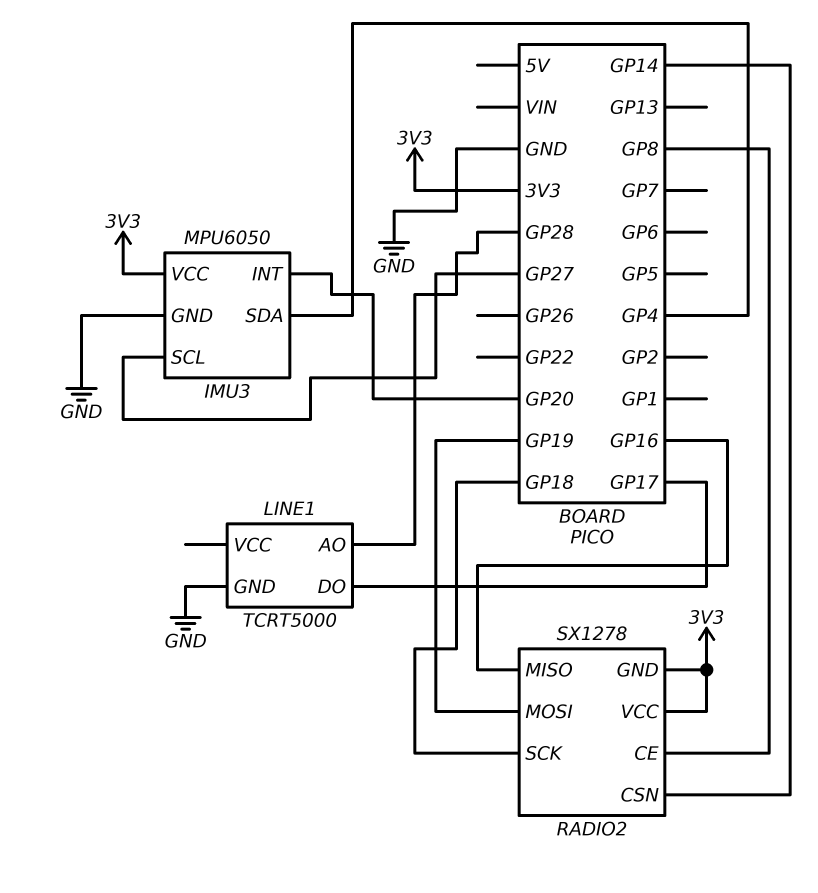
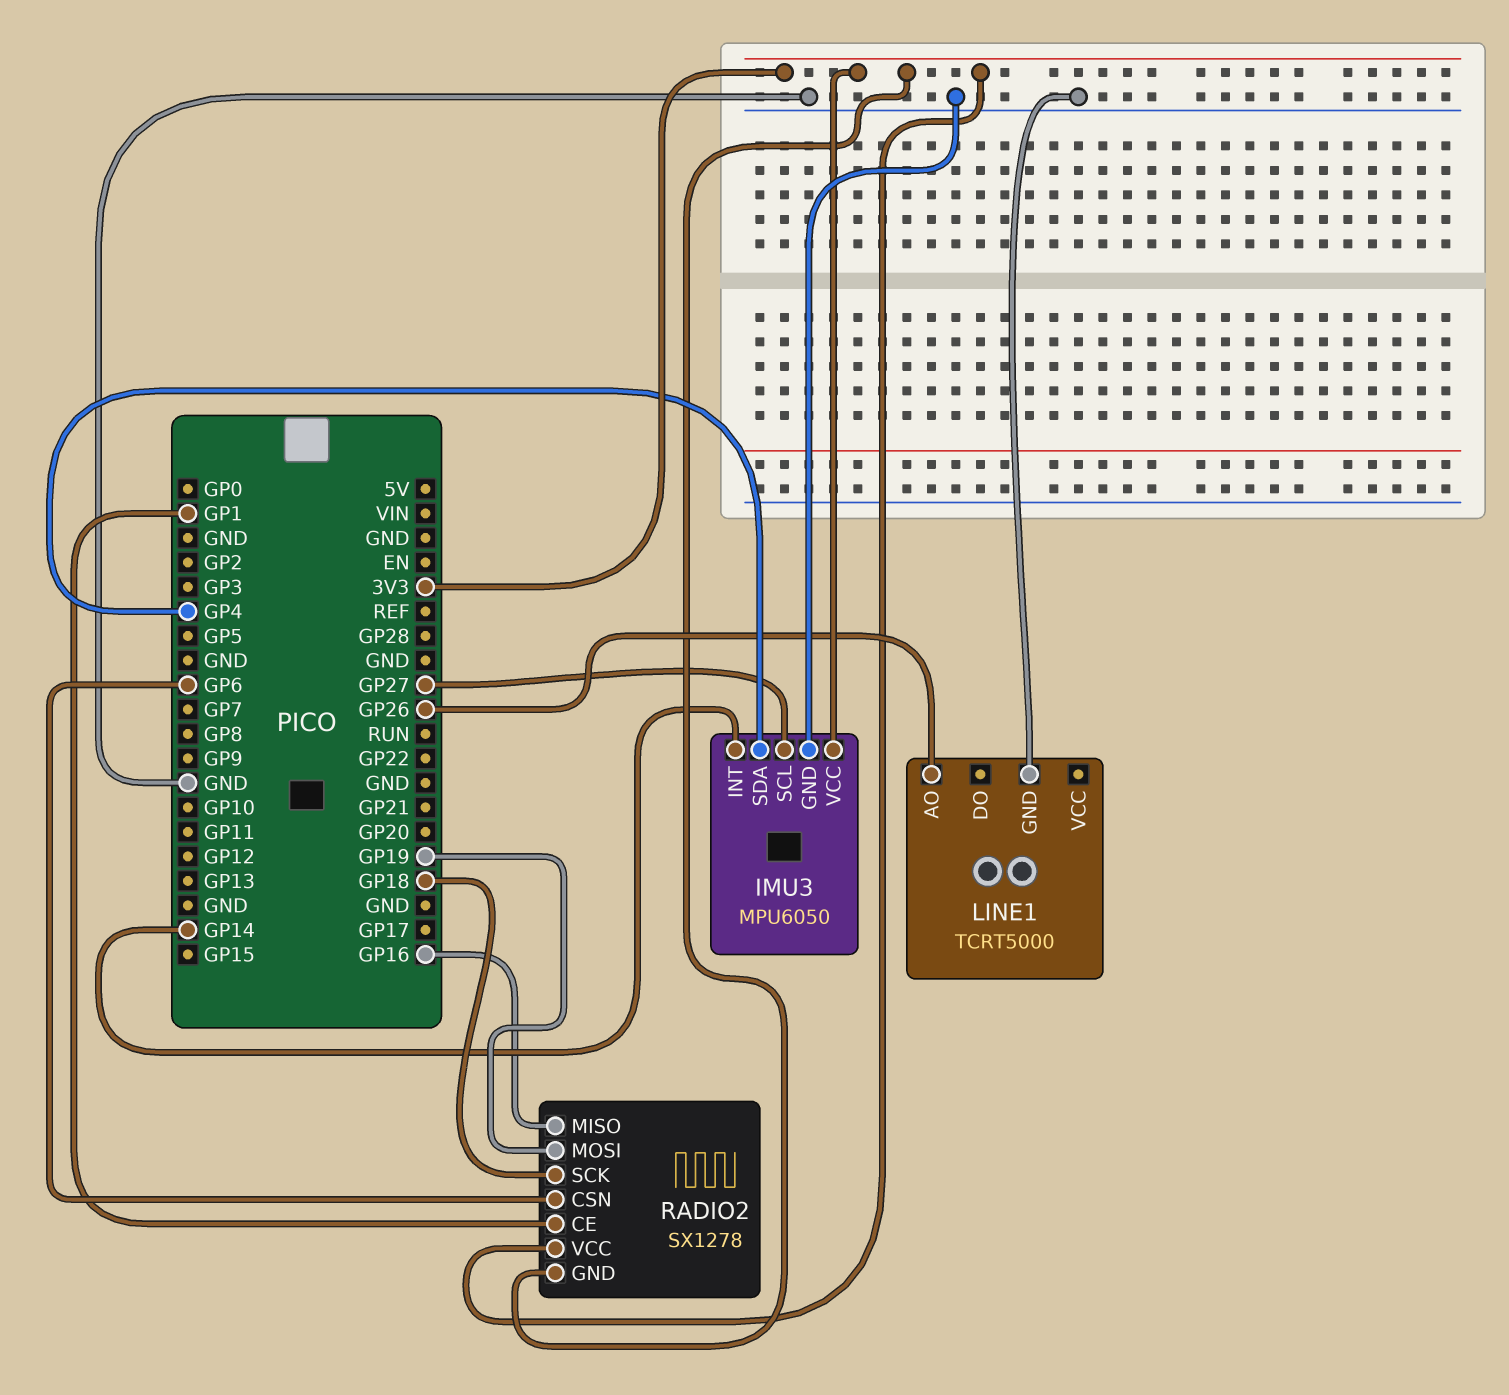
IMU3 pin INT: GP20 -> GP14
LINE1 pin AO: GP28 -> GP26
LINE1 pin DO: GP17 -> none
RADIO2 pin CE: GP8 -> GP1
RADIO2 pin CSN: GP14 -> GP6

